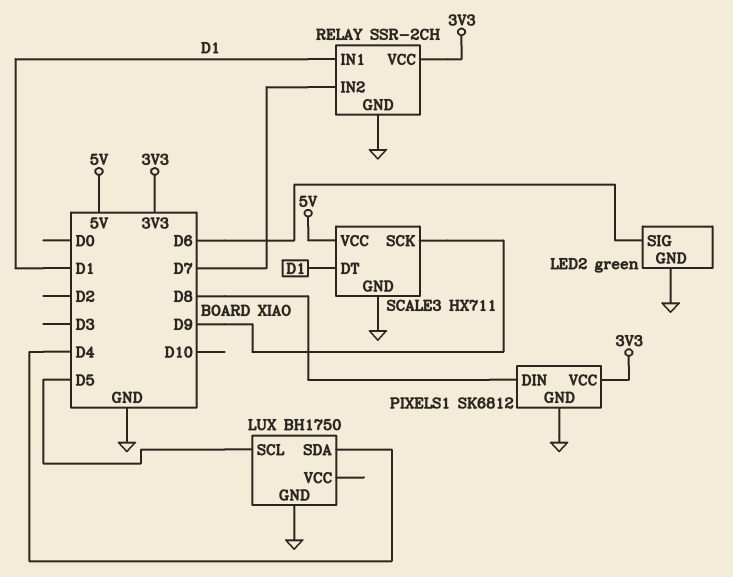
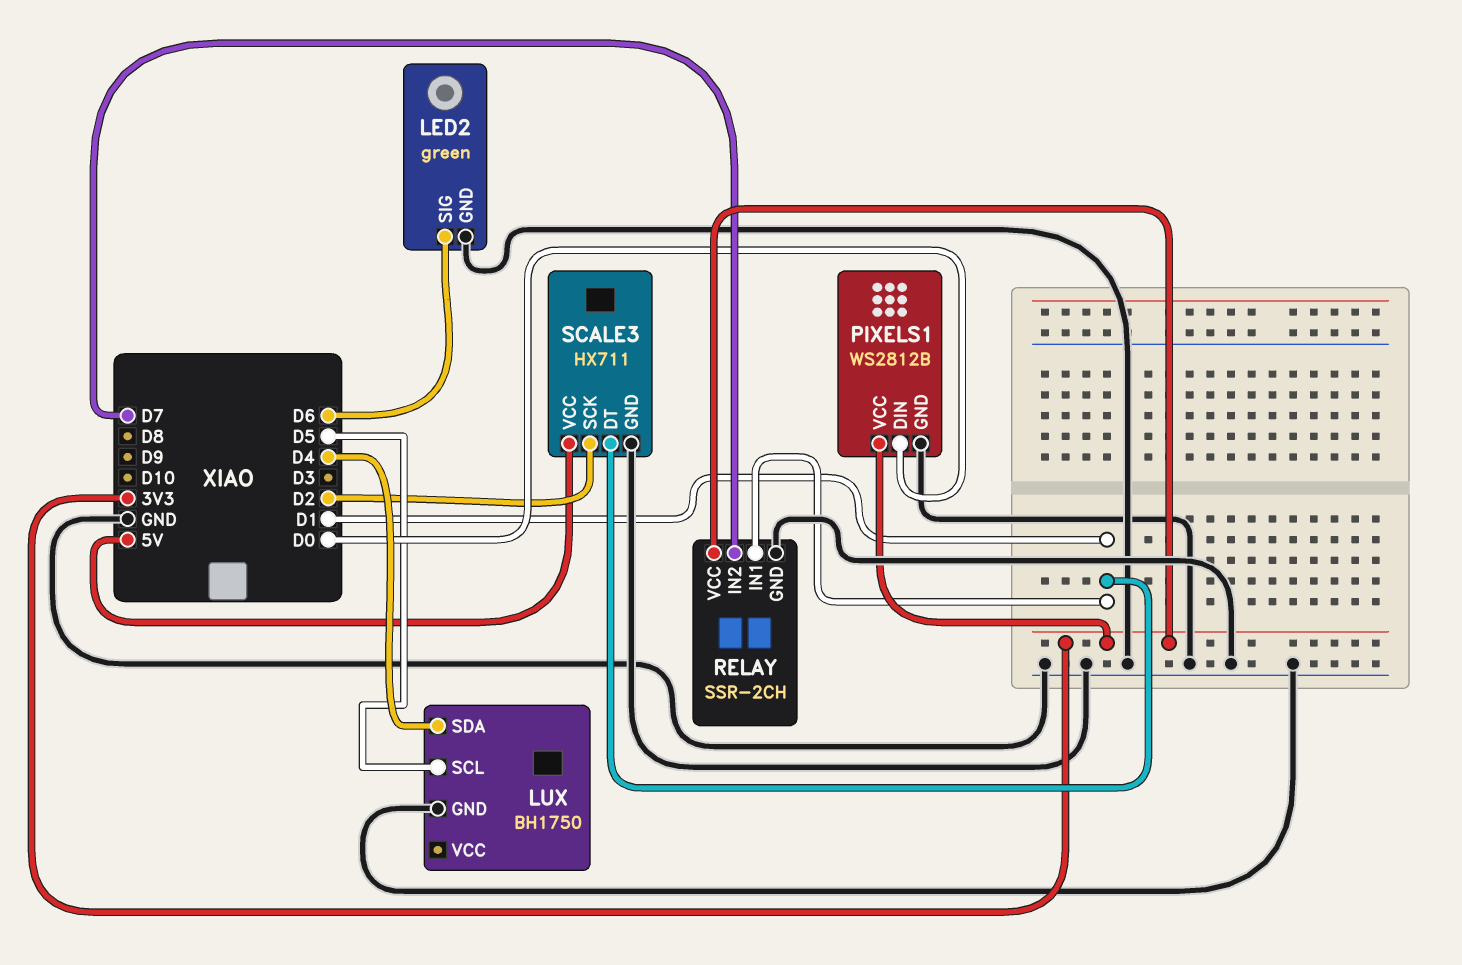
PIXELS1: SK6812 -> WS2812B
PIXELS1 pin DIN: D8 -> D0
SCALE3 pin SCK: D9 -> D2

